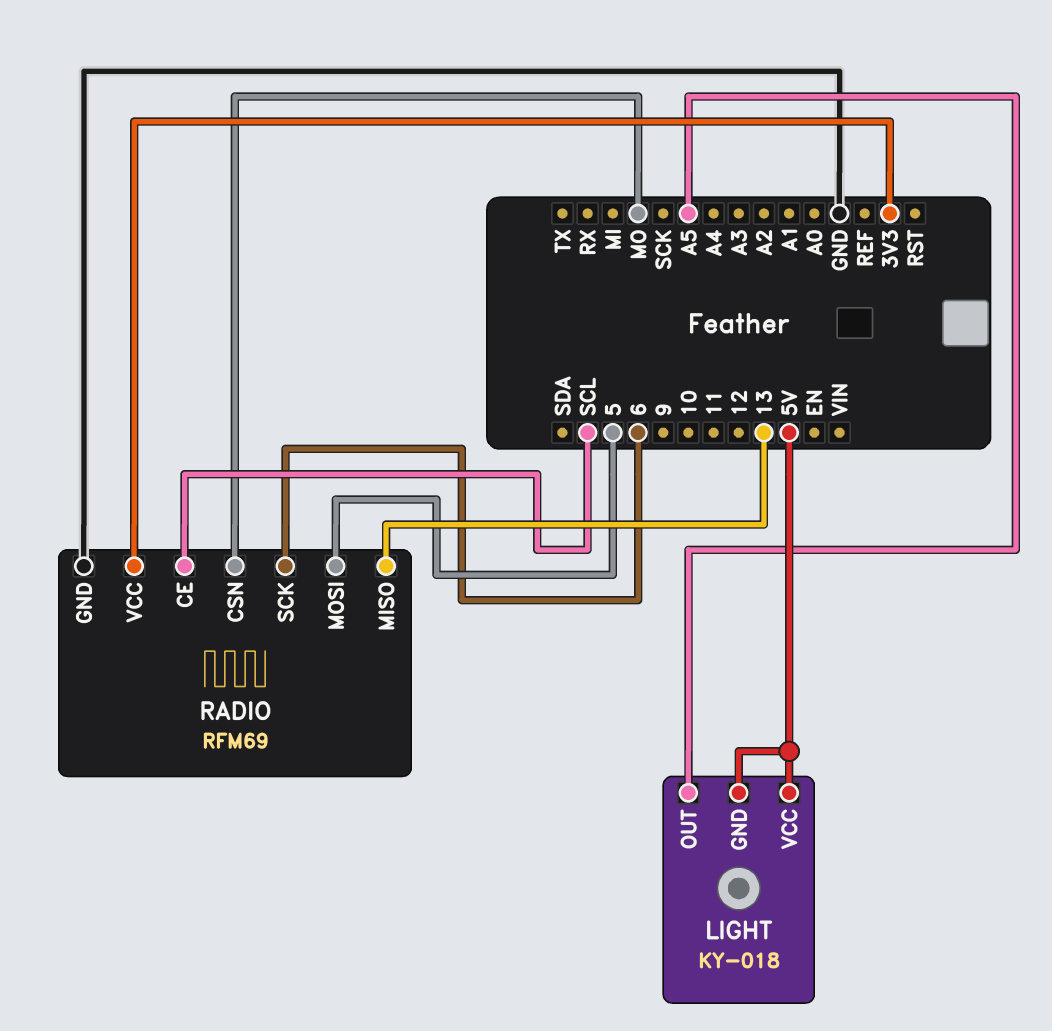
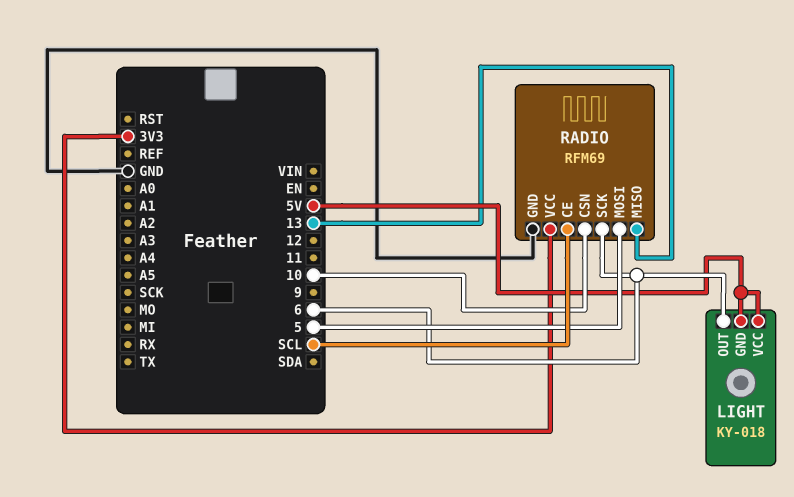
LIGHT pin OUT: A5 -> 6
RADIO pin CSN: MO -> 10

